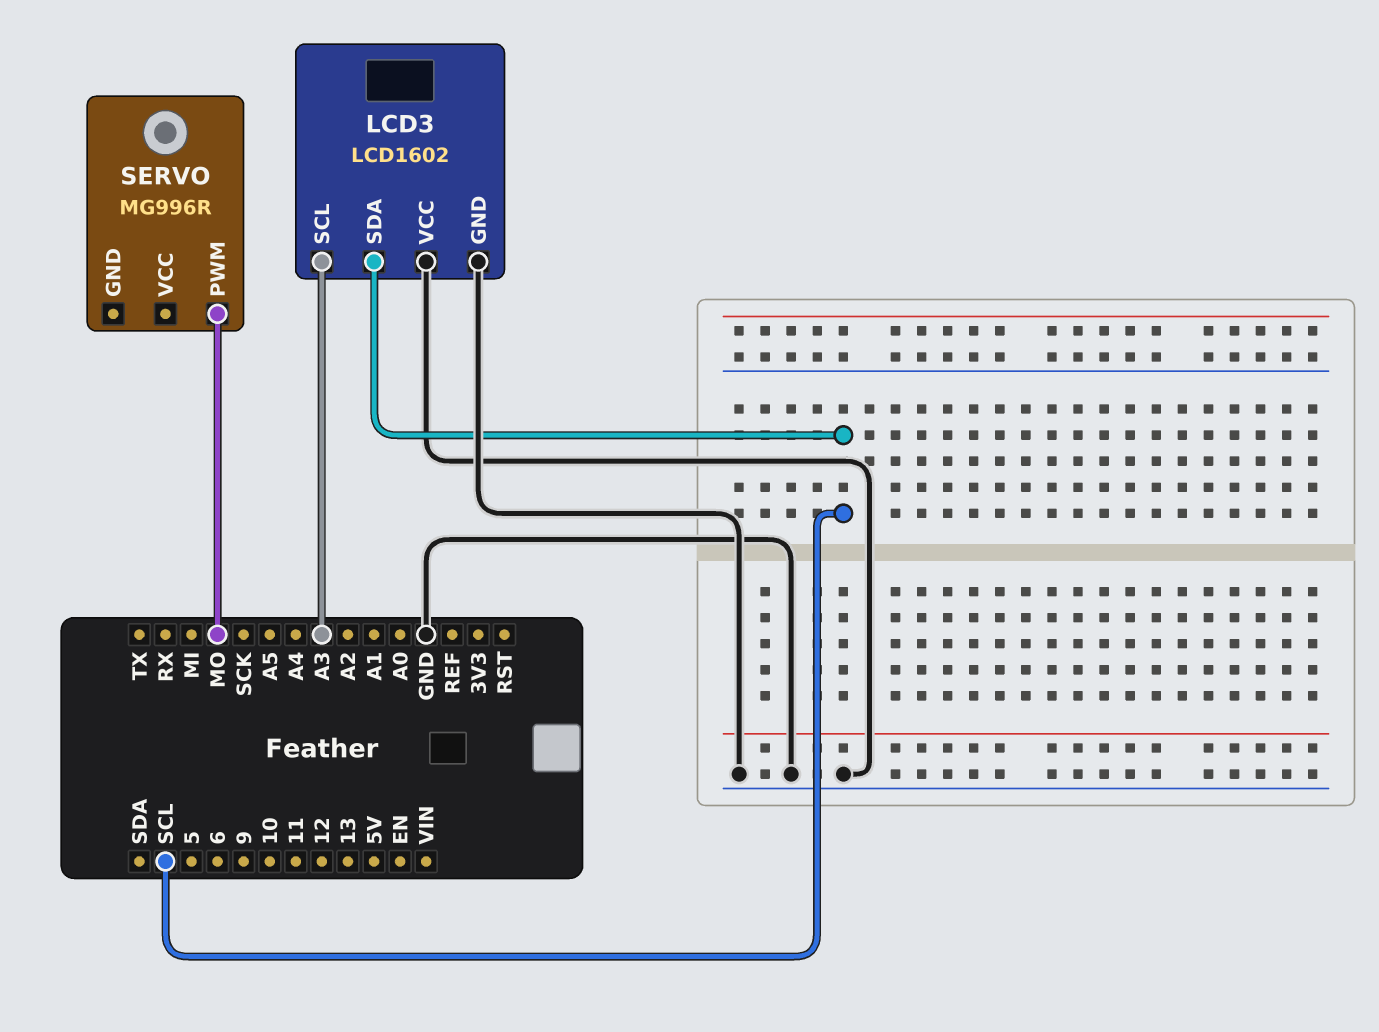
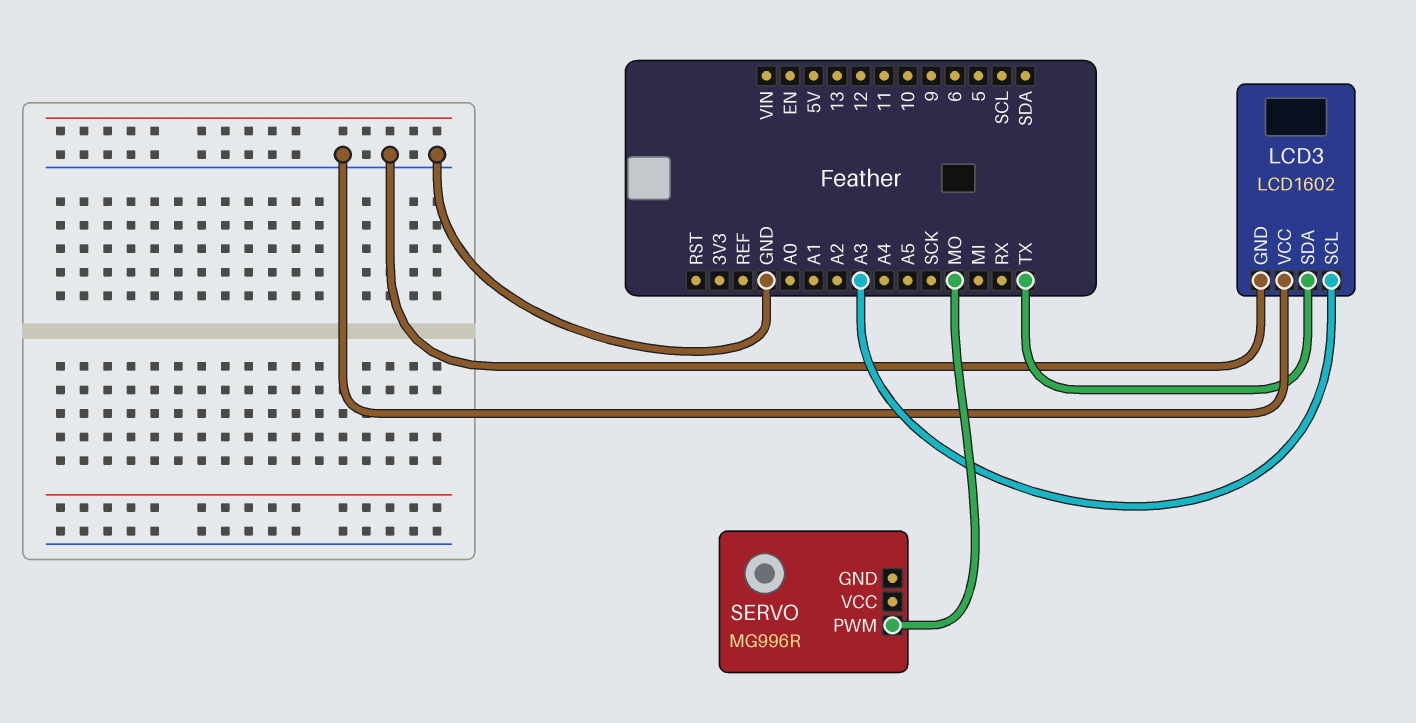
LCD3 pin SDA: SCL -> TX

